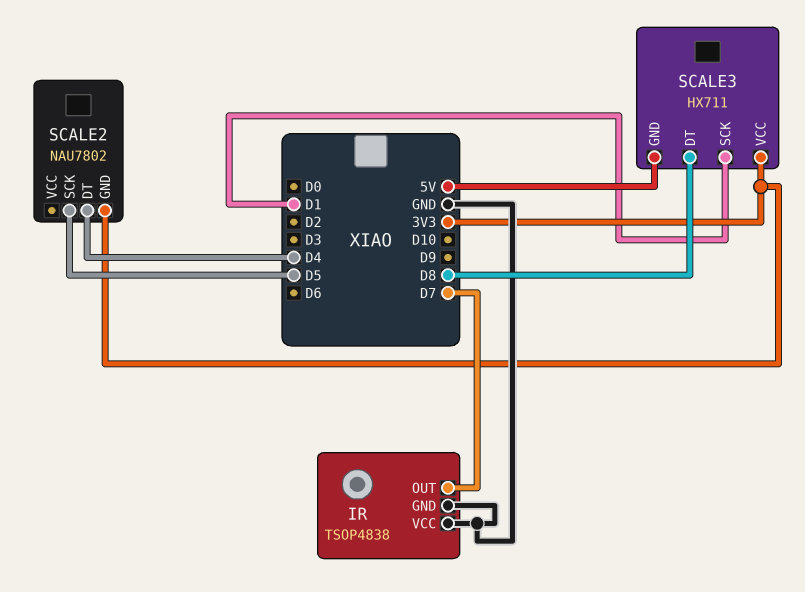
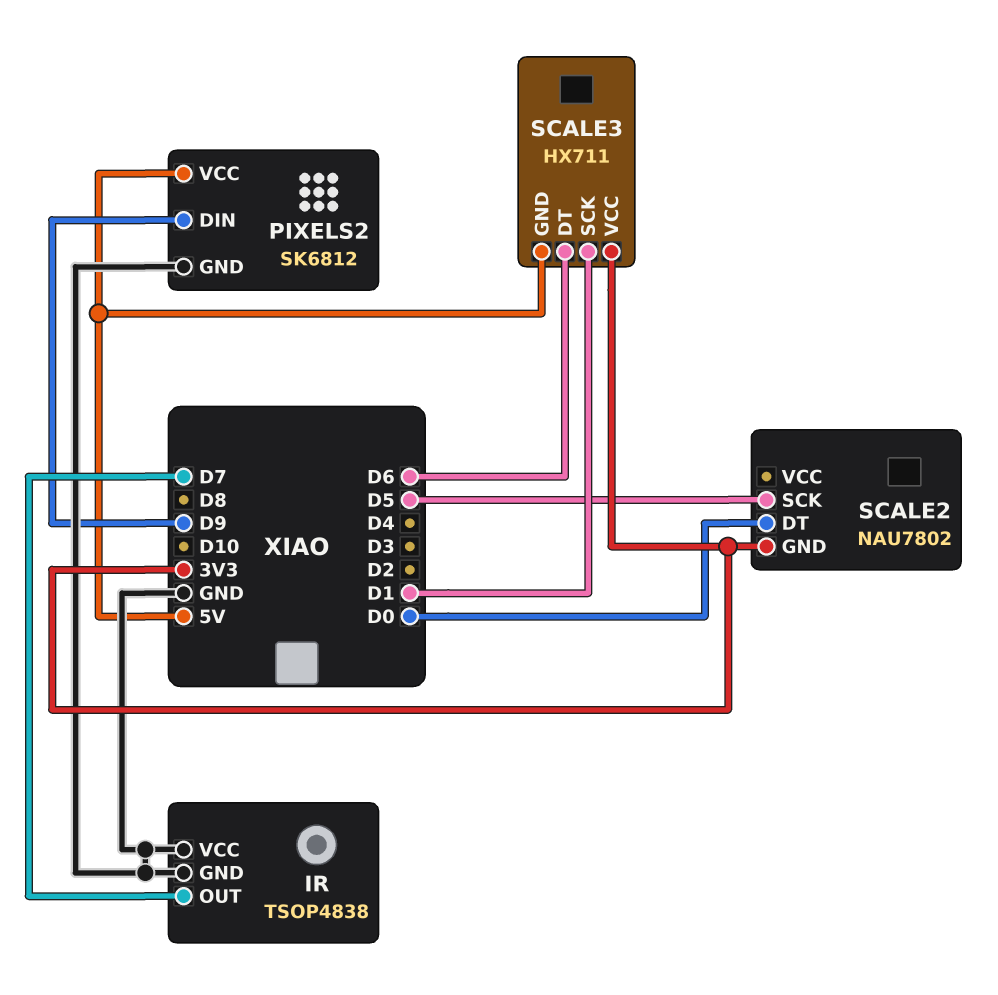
PIXELS2: none -> SK6812
PIXELS2 pin DIN: none -> D9
PIXELS2 pin GND: none -> GND
PIXELS2 pin VCC: none -> 5V
SCALE2 pin DT: D4 -> D0
SCALE3 pin DT: D8 -> D6

